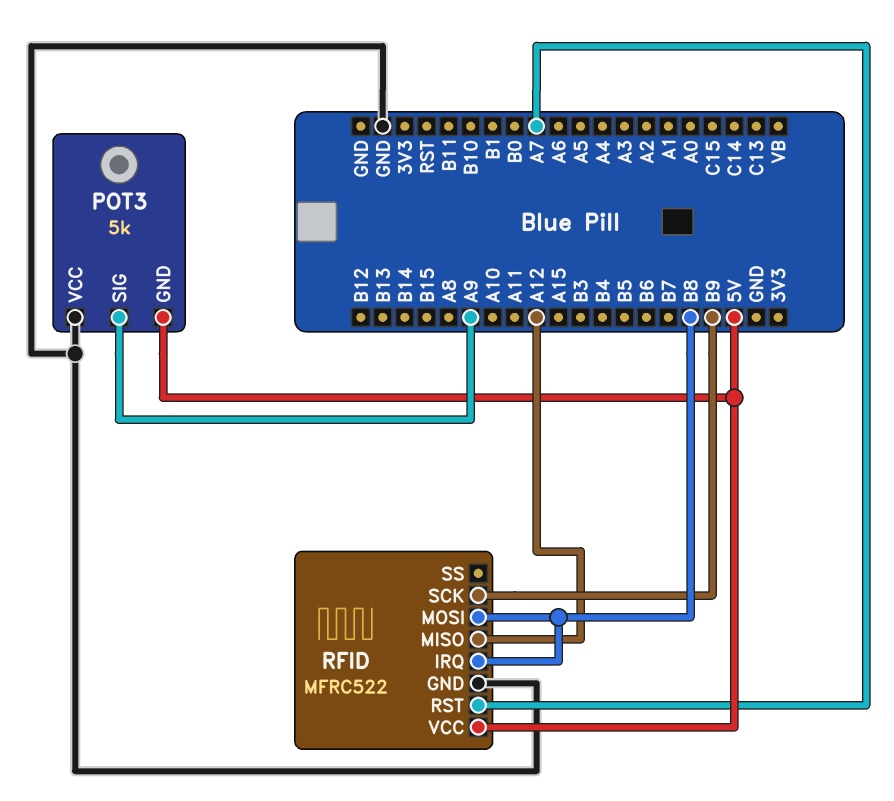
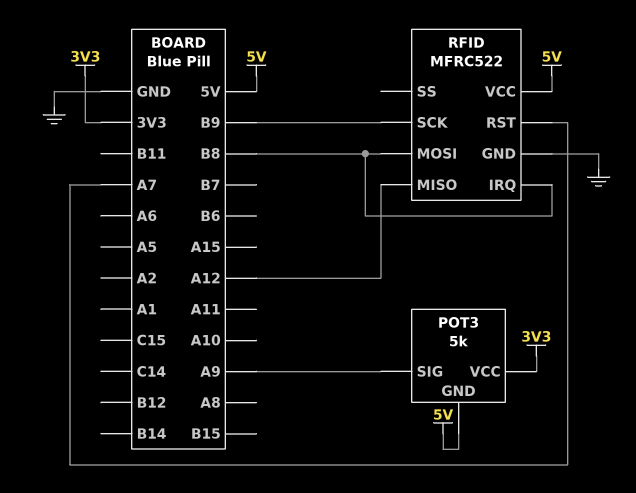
POT3 pin VCC: GND -> 3V3

